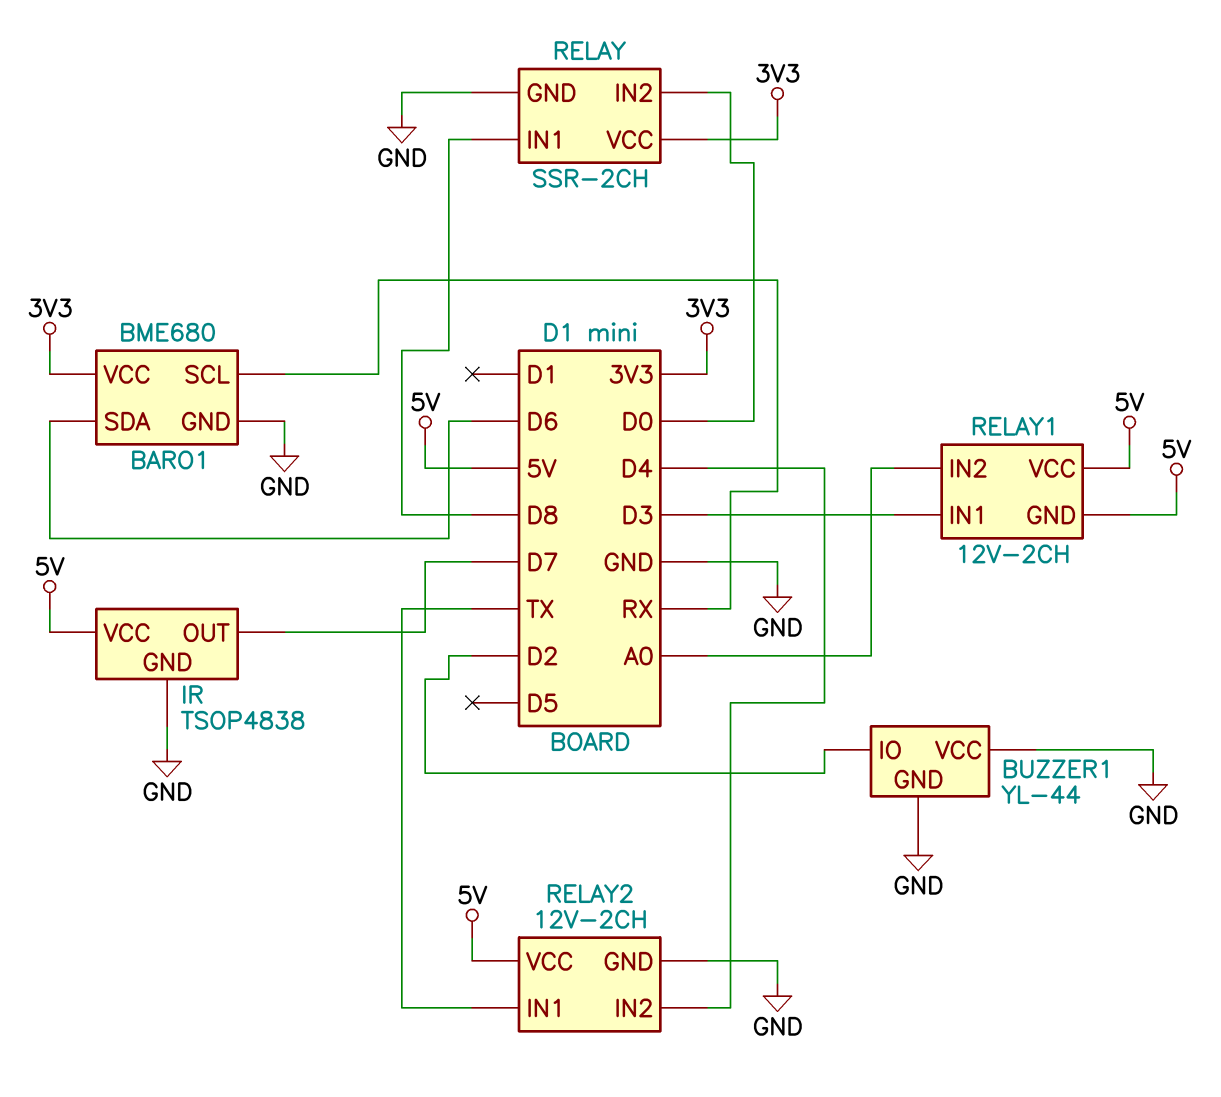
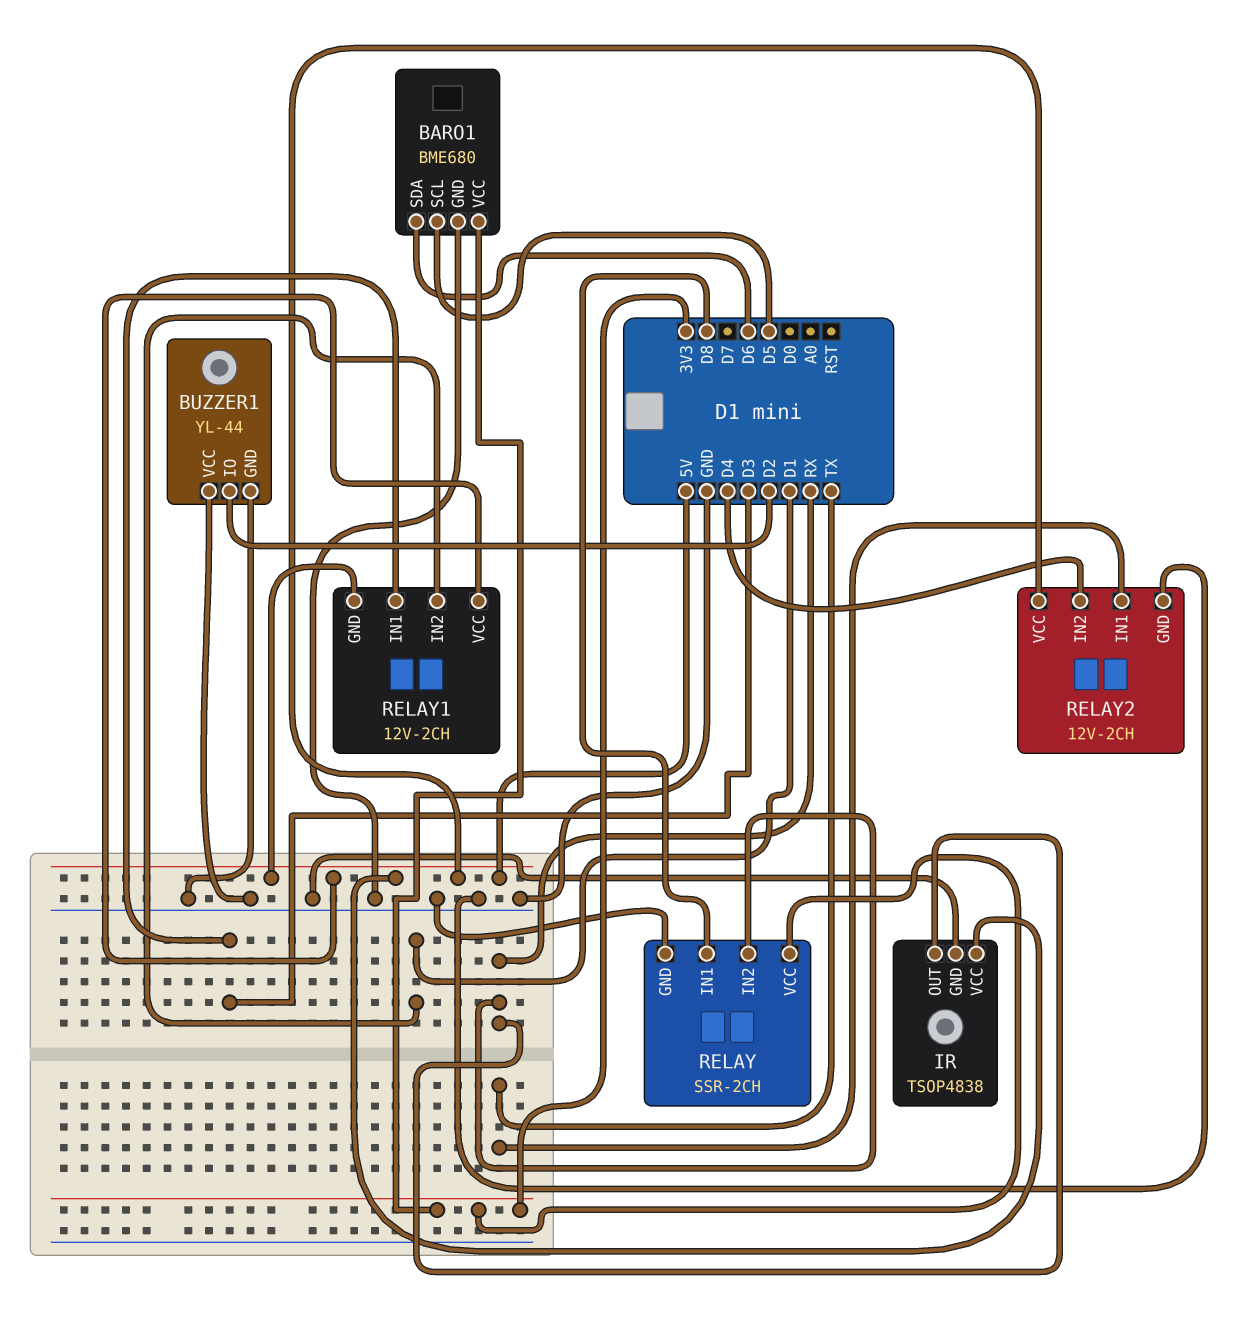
BARO1 pin SCL: RX -> D5
IR pin OUT: D7 -> RX
RELAY pin IN2: D0 -> RX
RELAY1 pin IN2: A0 -> D1

